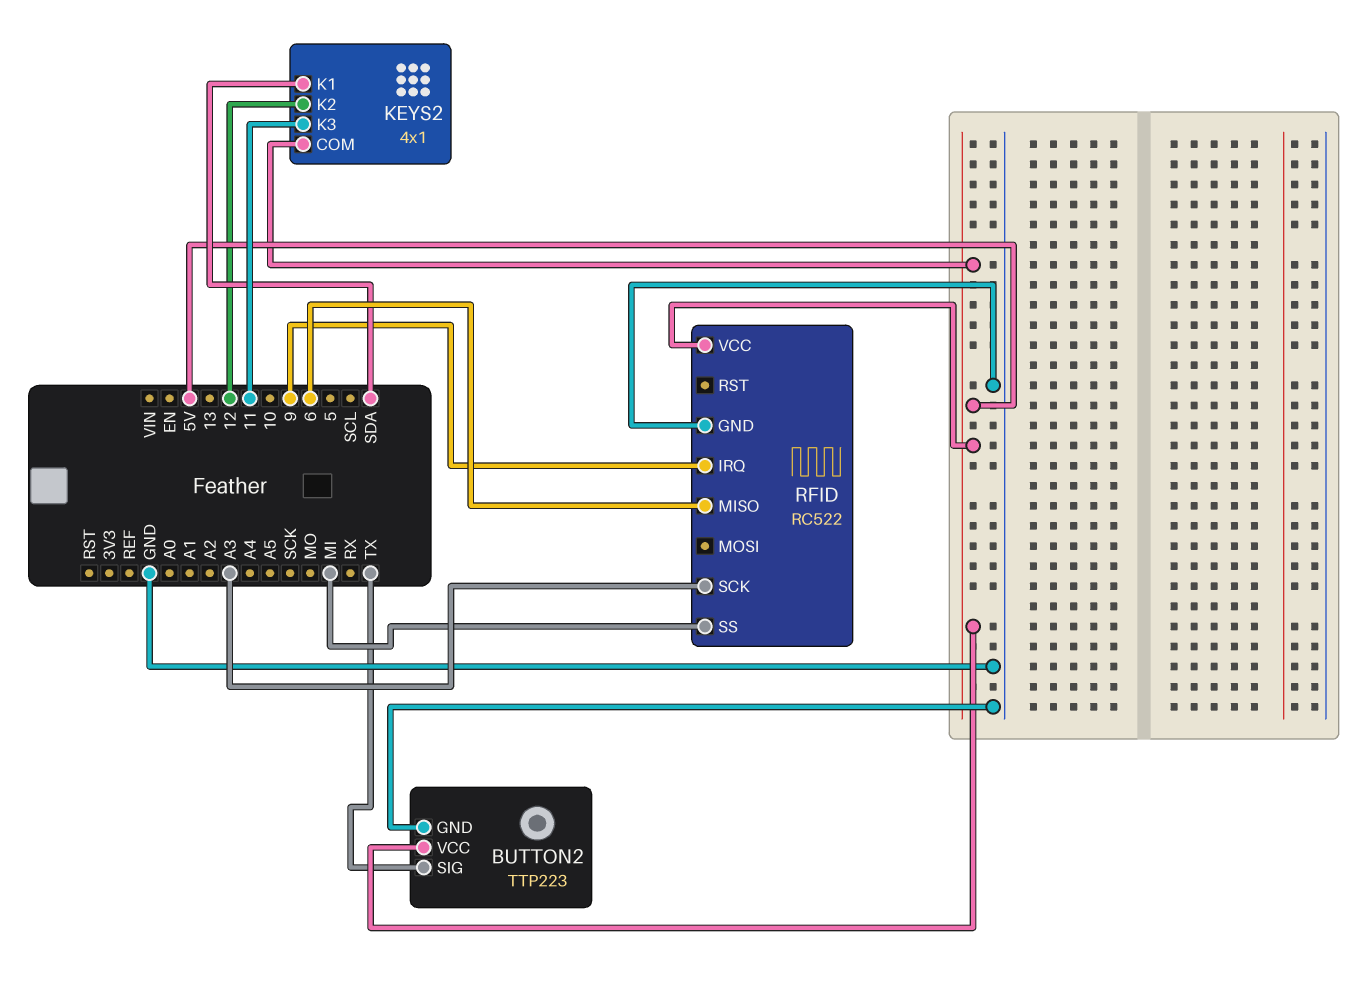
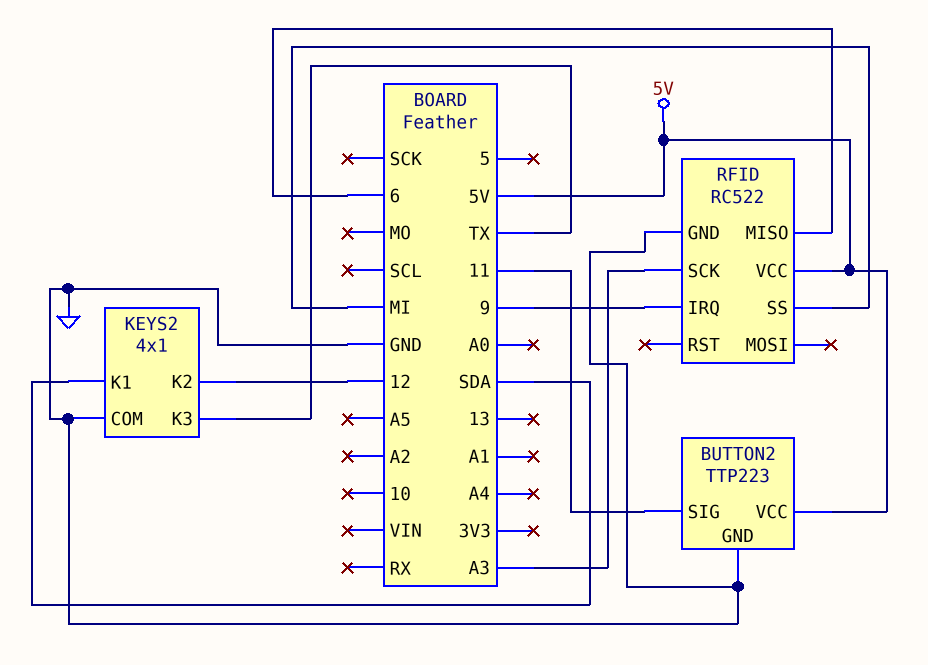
BUTTON2 pin SIG: TX -> 11
KEYS2 pin COM: 5V -> GND
KEYS2 pin K3: 11 -> TX

